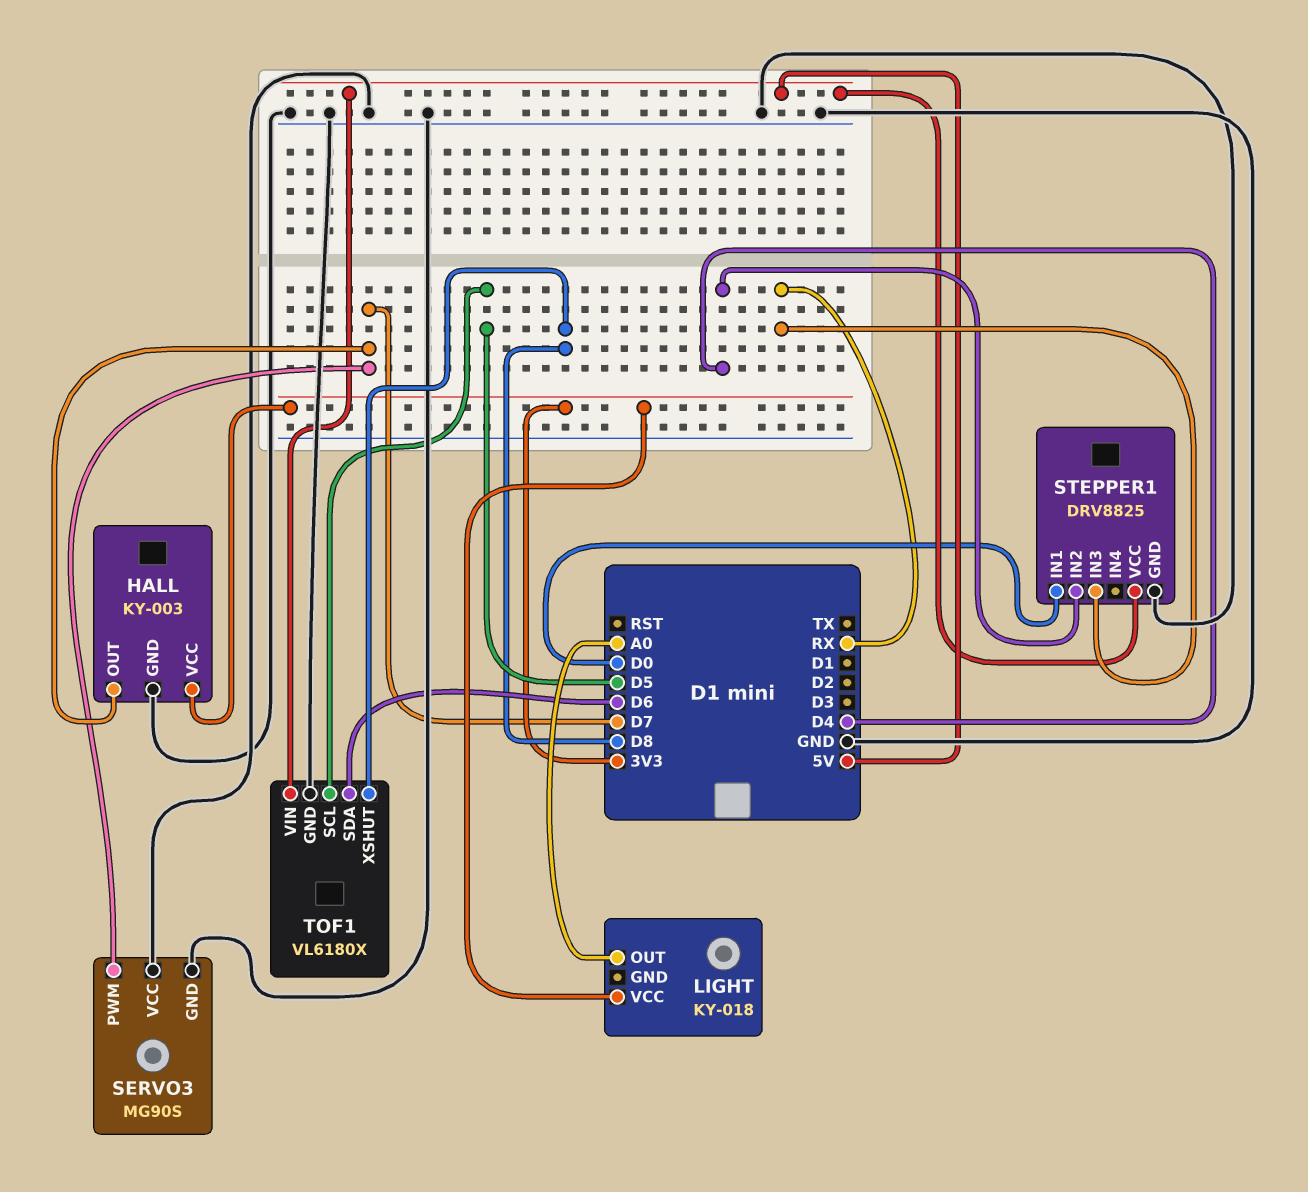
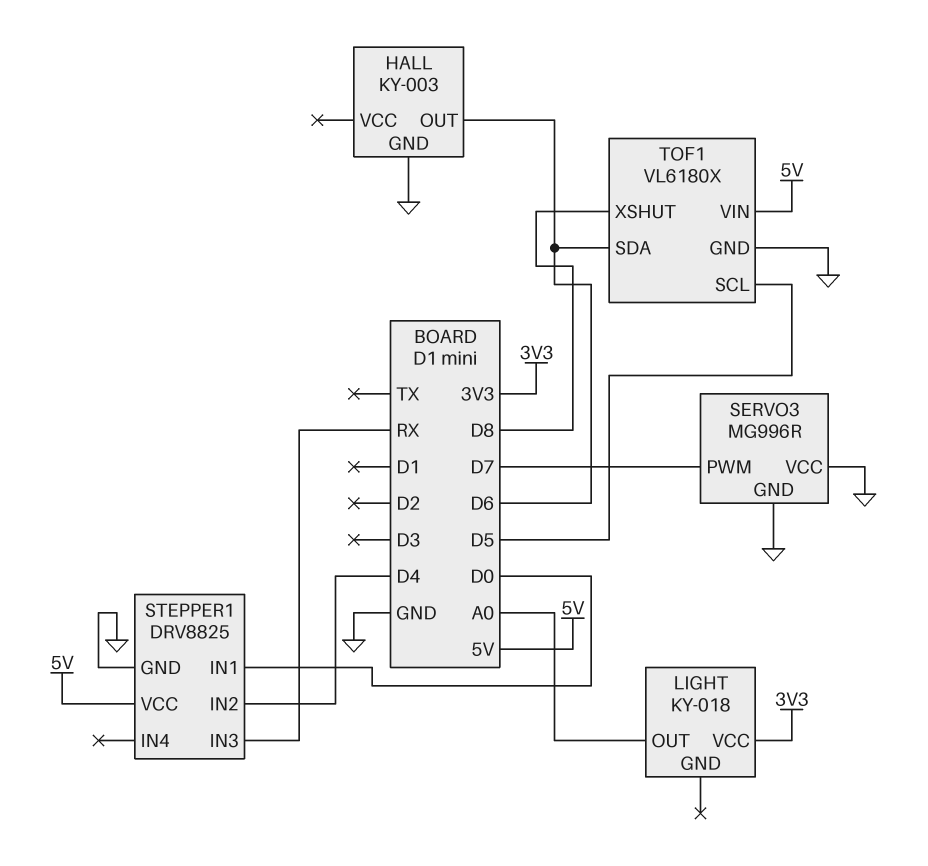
HALL pin OUT: D7 -> D6
HALL pin VCC: 3V3 -> none
SERVO3: MG90S -> MG996R

